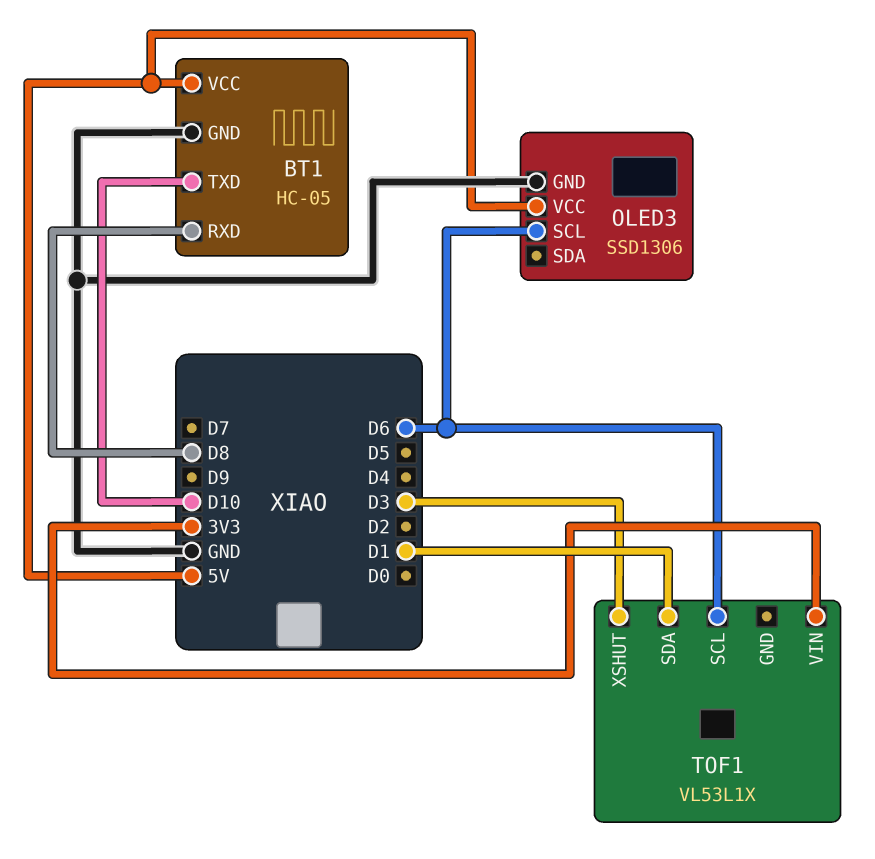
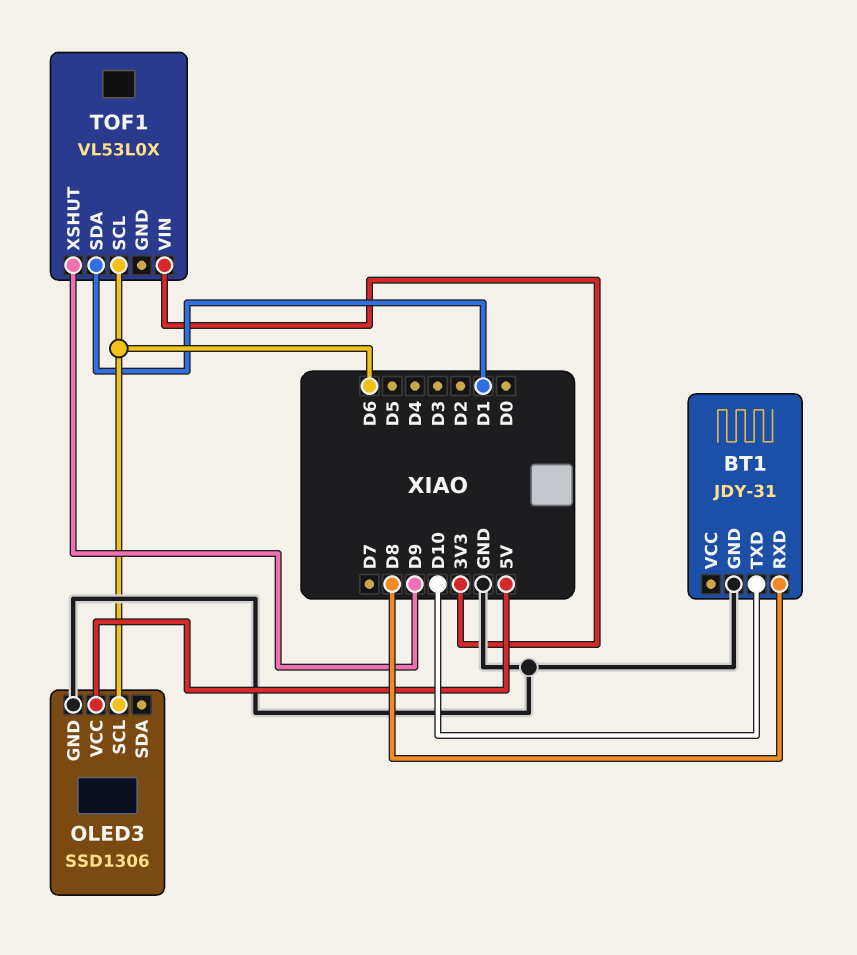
BT1: HC-05 -> JDY-31
BT1 pin VCC: 5V -> none
TOF1: VL53L1X -> VL53L0X
TOF1 pin XSHUT: D3 -> D9

